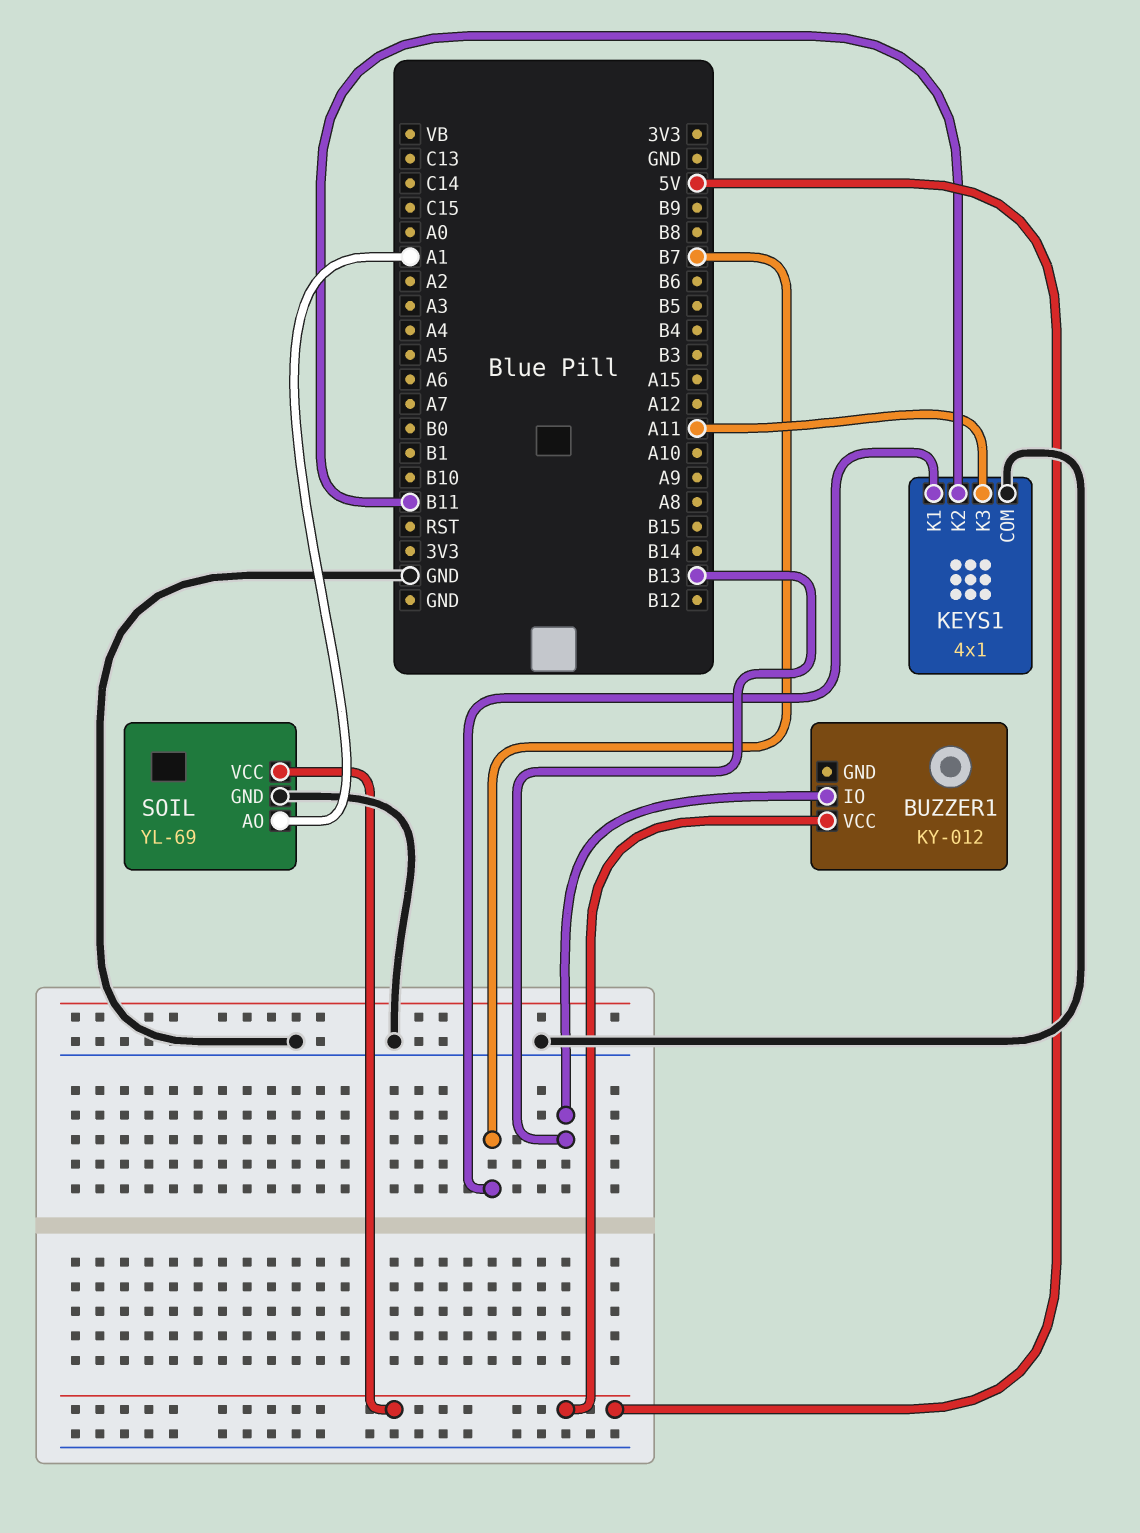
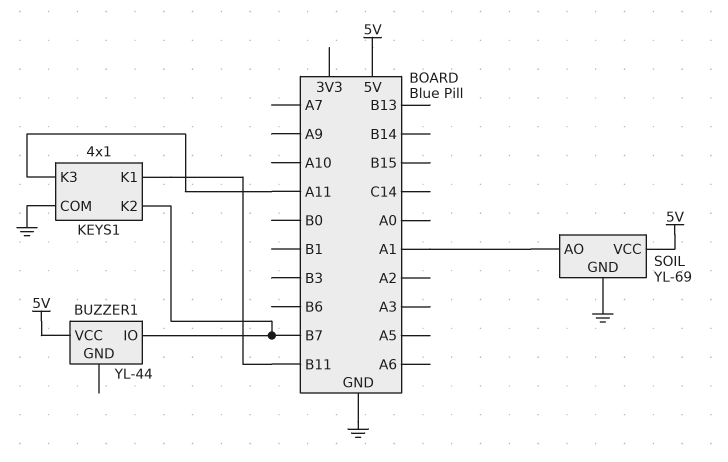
BUZZER1: KY-012 -> YL-44
BUZZER1 pin IO: B13 -> B7
KEYS1 pin K1: B7 -> B11
KEYS1 pin K2: B11 -> B7

